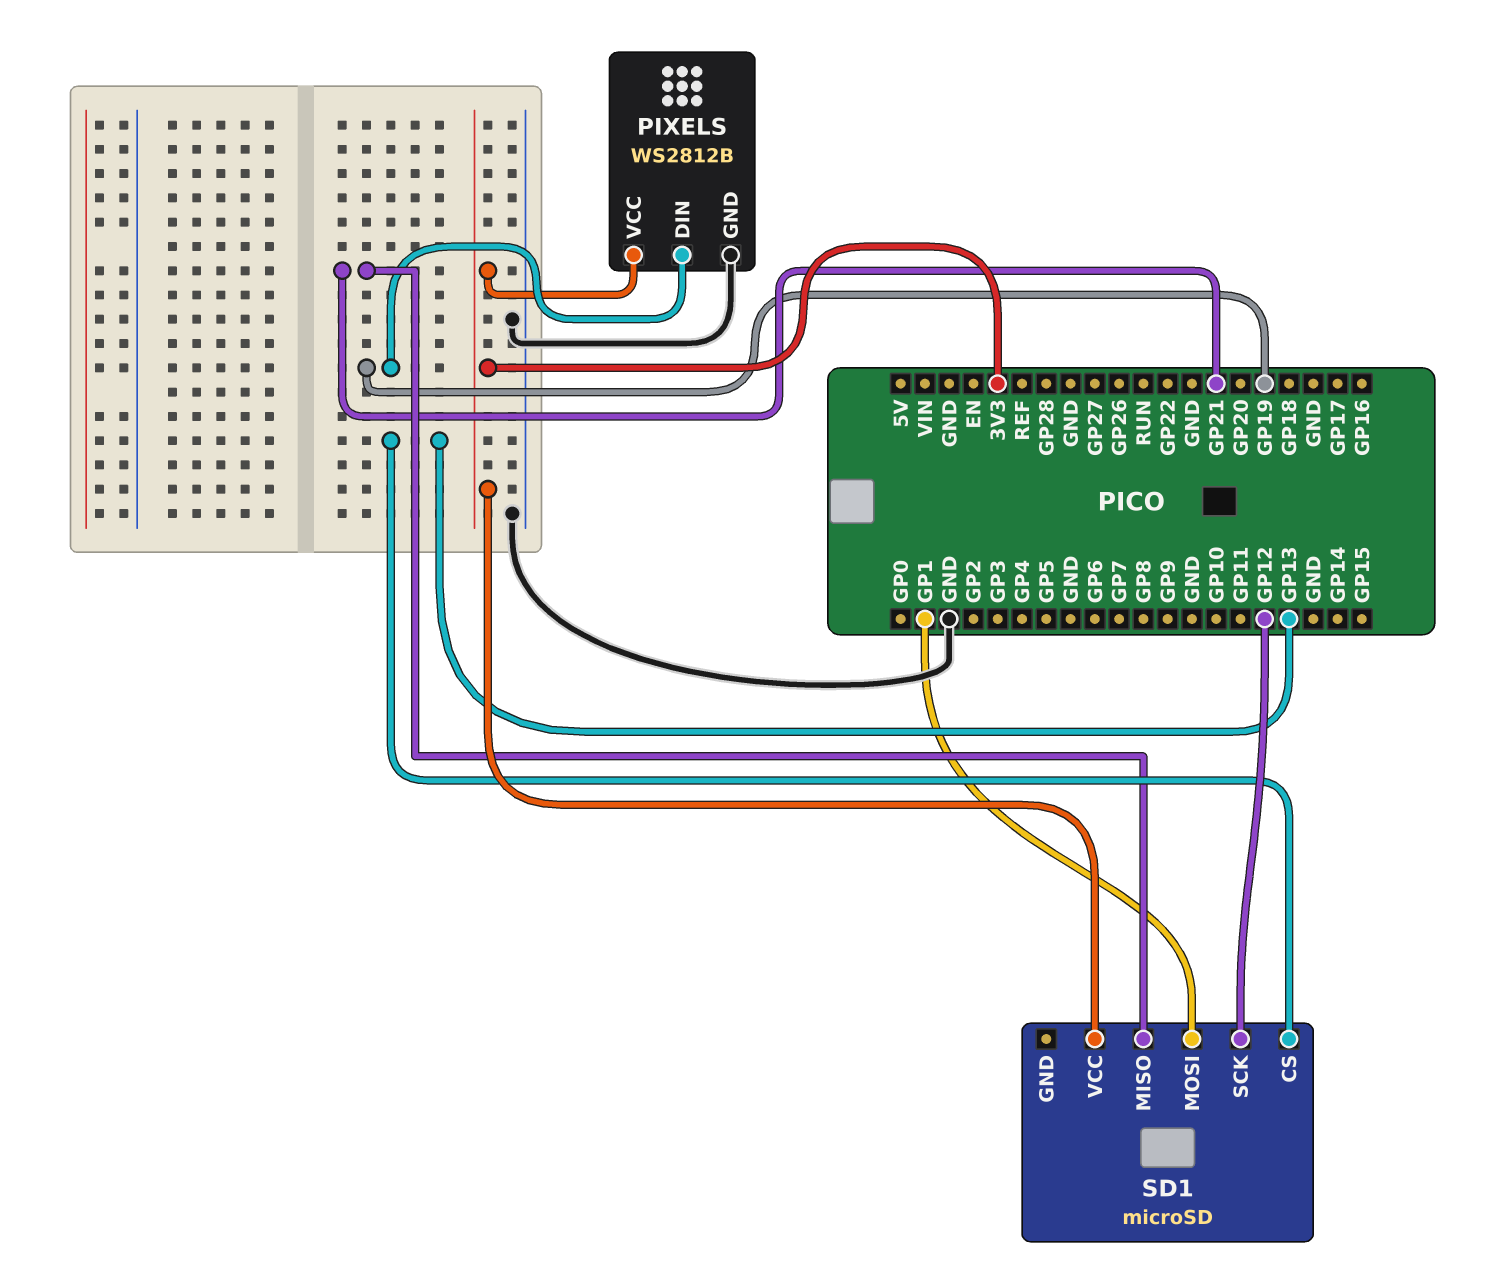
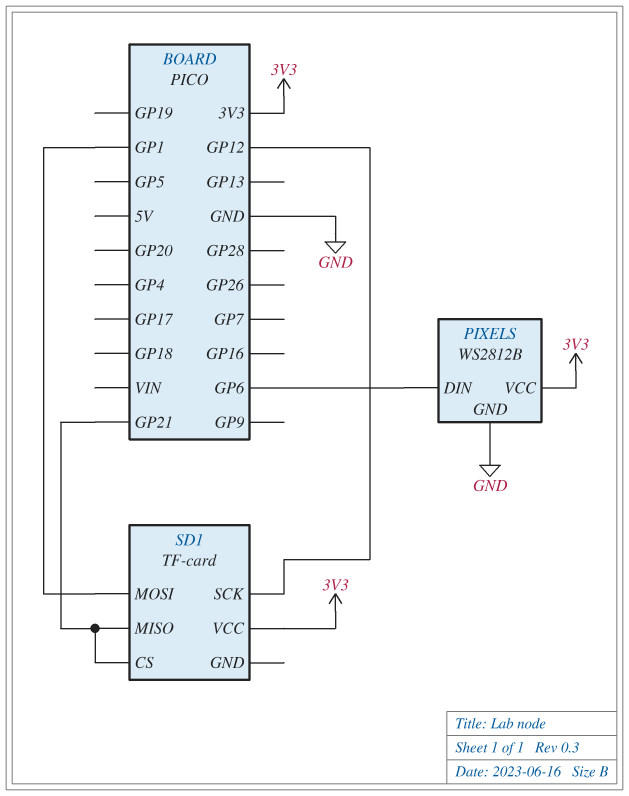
PIXELS pin DIN: GP19 -> GP6
SD1: microSD -> TF-card
SD1 pin CS: GP13 -> GP21

